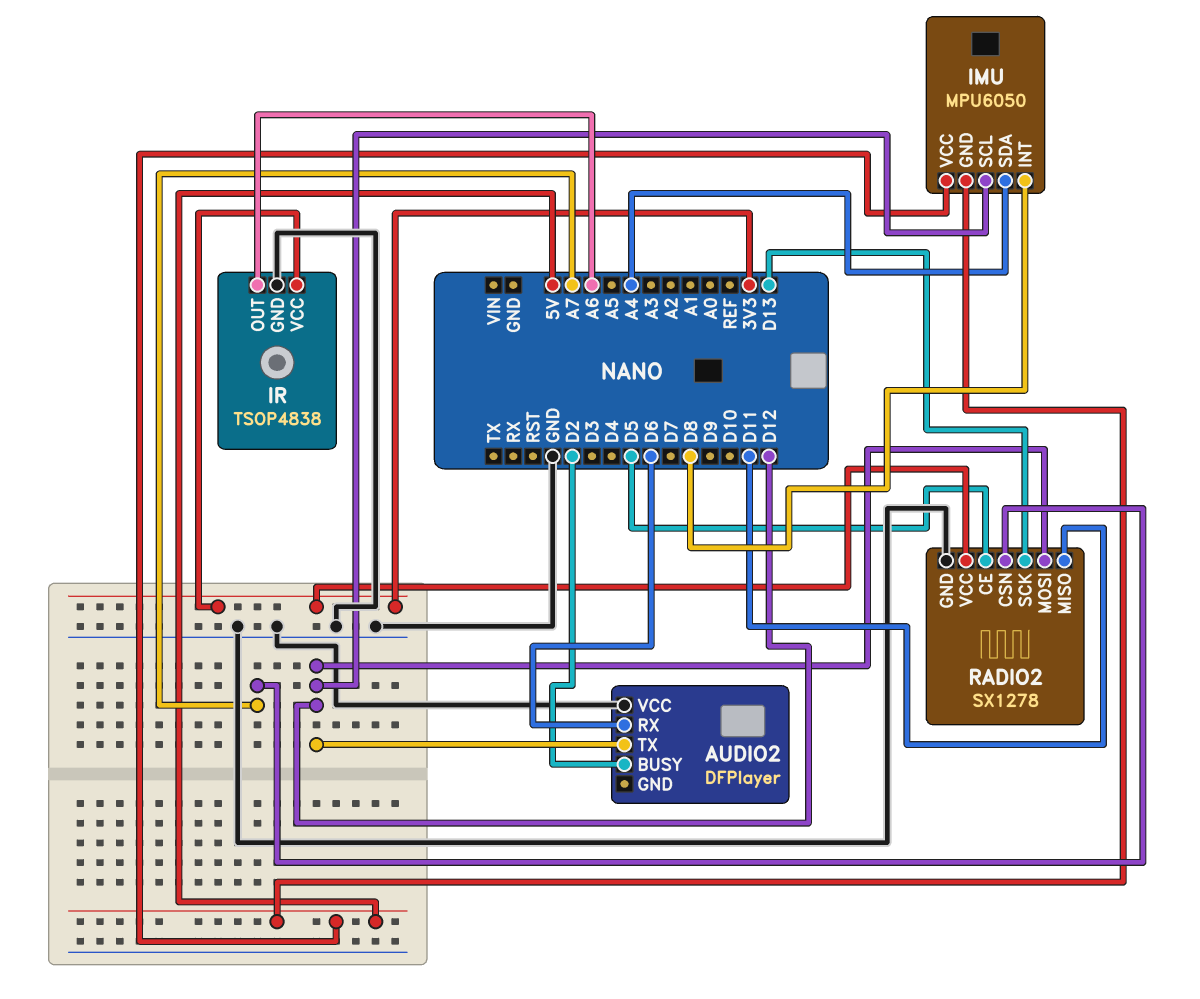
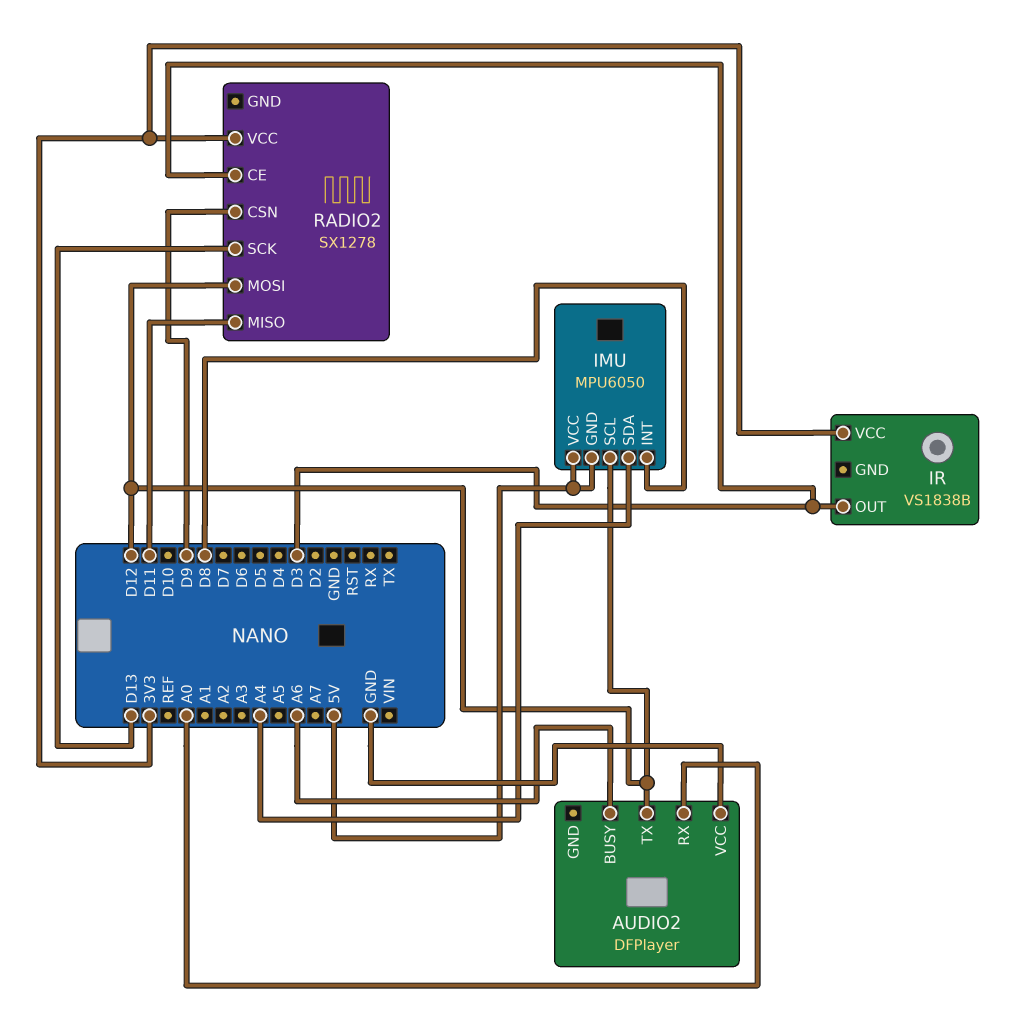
AUDIO2 pin BUSY: D2 -> A6
AUDIO2 pin RX: D6 -> A0
IR: TSOP4838 -> VS1838B
IR pin GND: GND -> none
IR pin OUT: A6 -> D3
RADIO2 pin CE: D5 -> D3
RADIO2 pin CSN: A7 -> D9
RADIO2 pin GND: GND -> none

